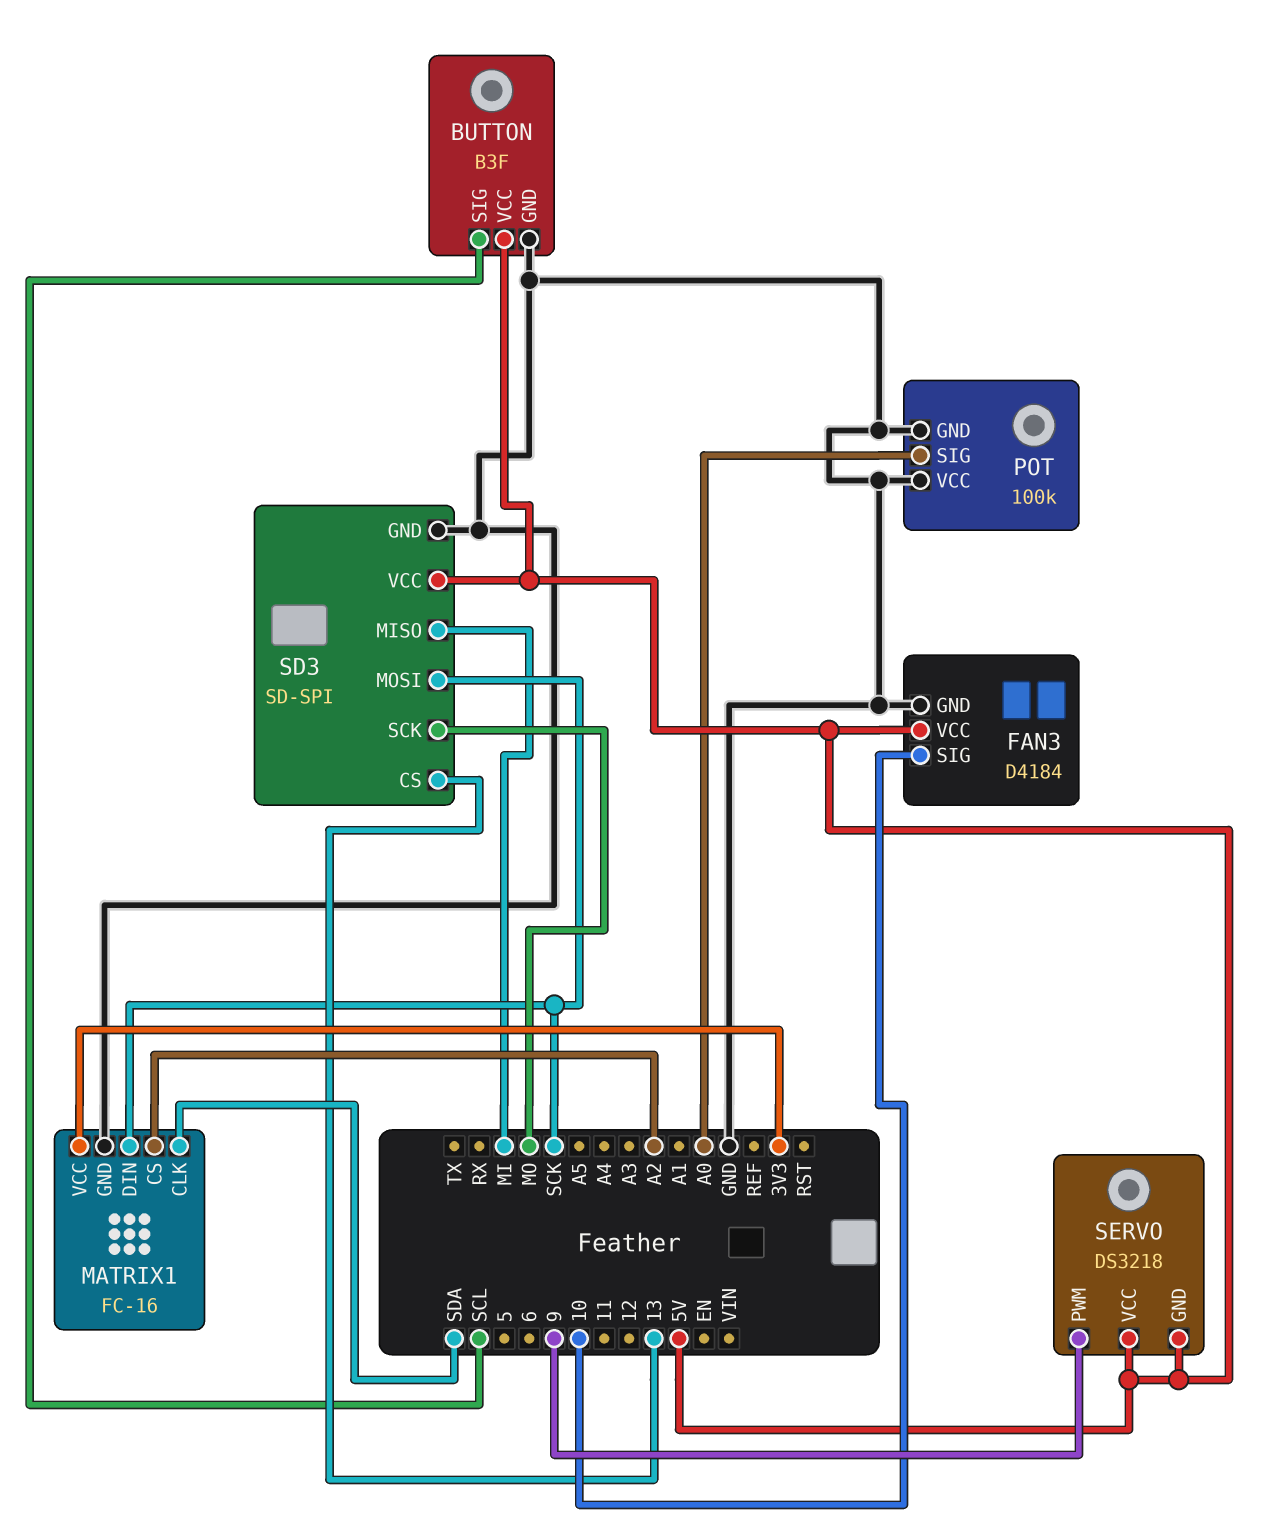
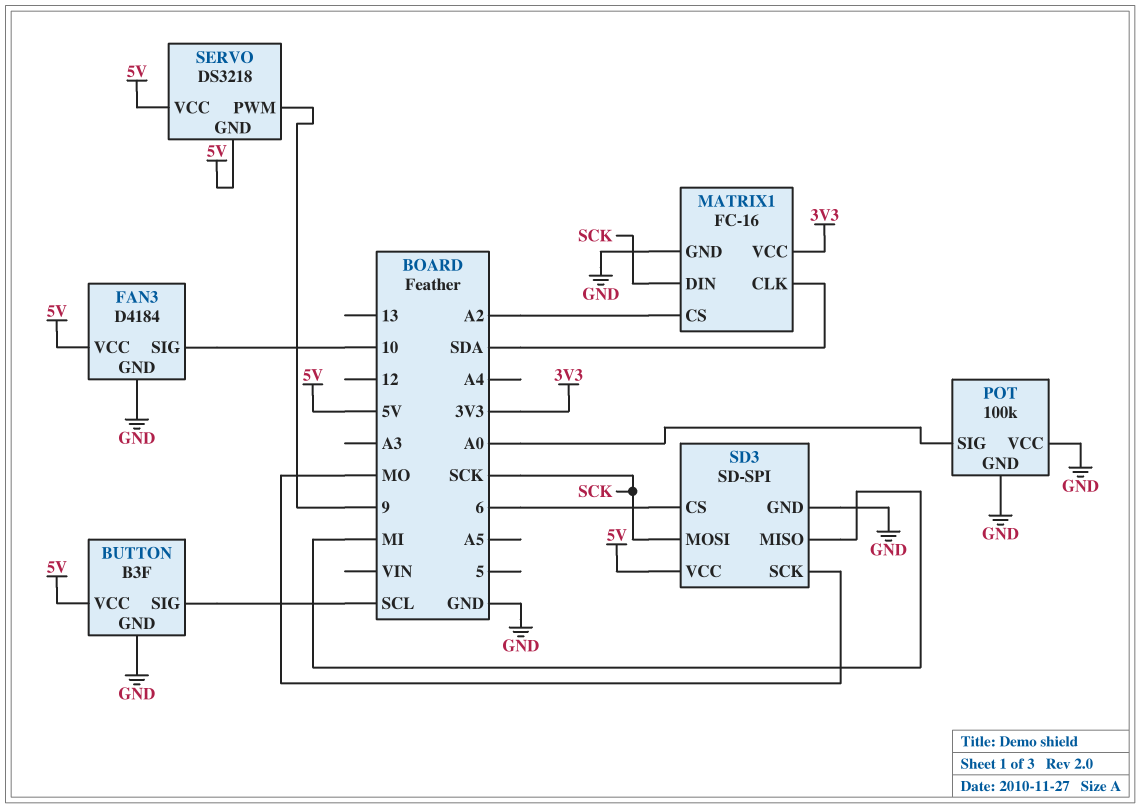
SD3 pin CS: 13 -> 6

